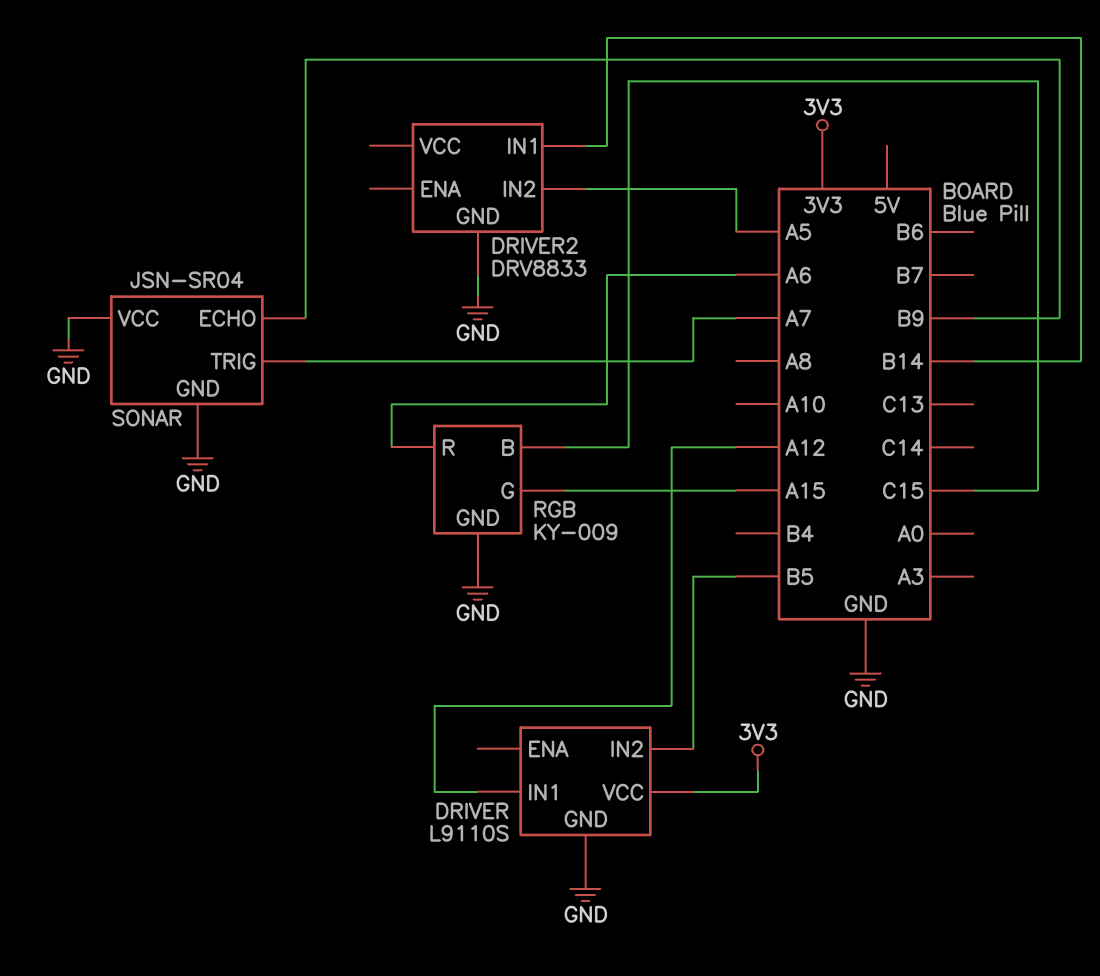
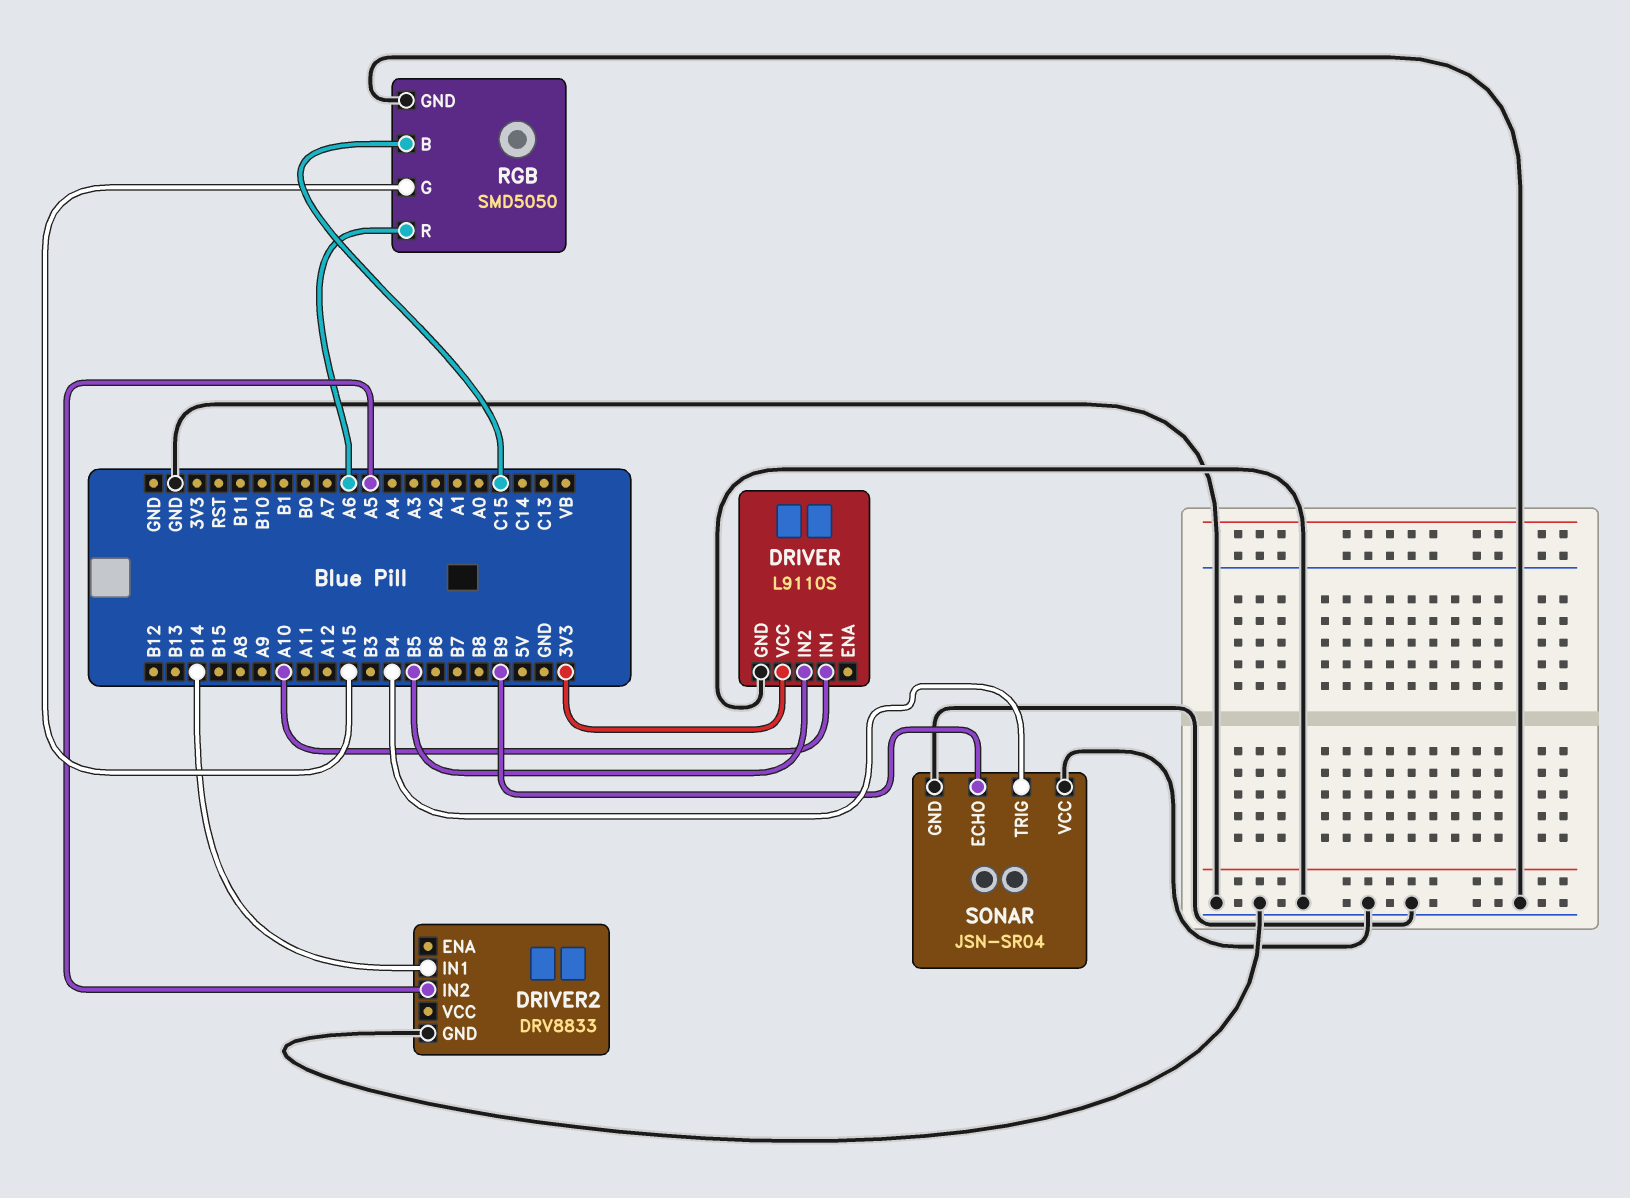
DRIVER pin IN1: A12 -> A10
RGB: KY-009 -> SMD5050
SONAR pin TRIG: A7 -> B4

